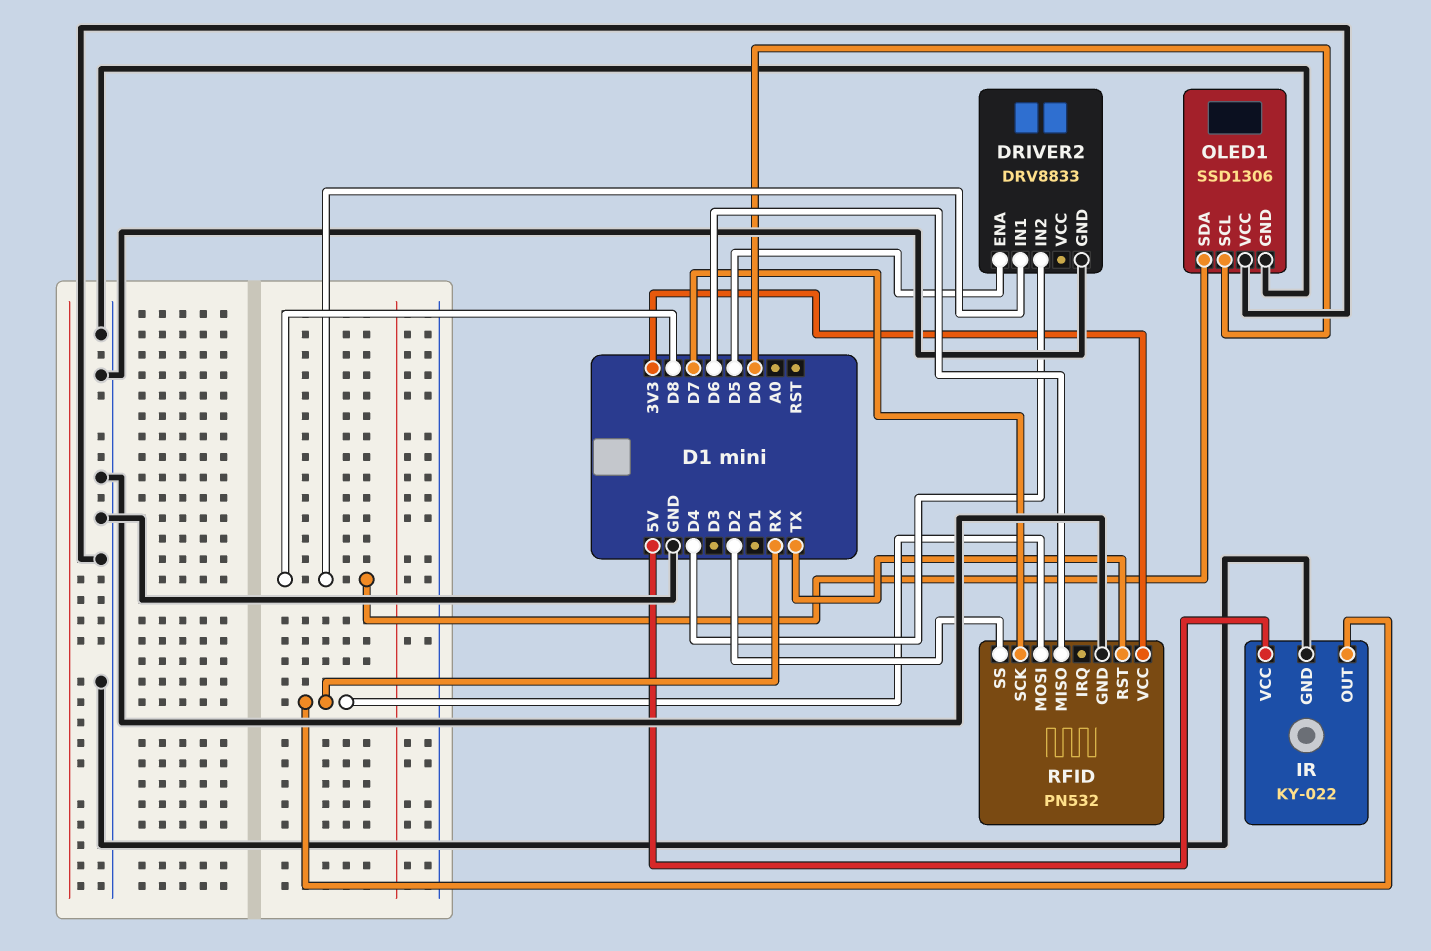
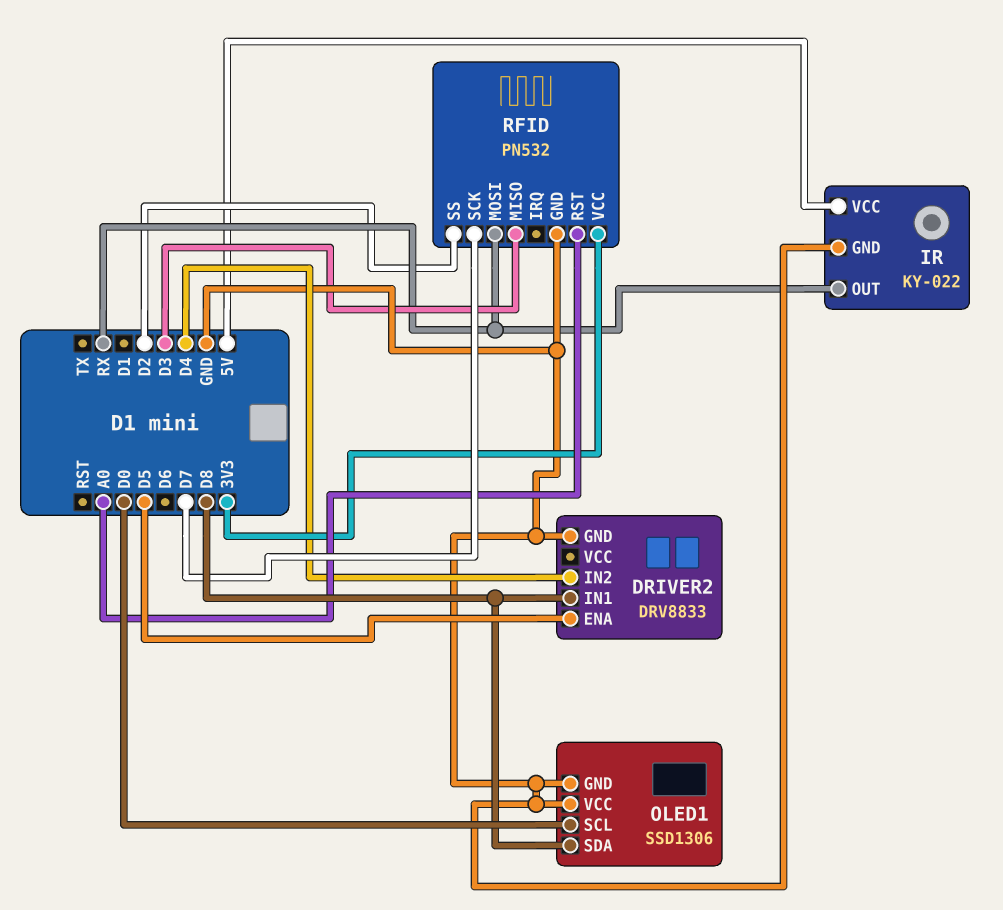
RFID pin MISO: D6 -> D3
RFID pin RST: TX -> A0

